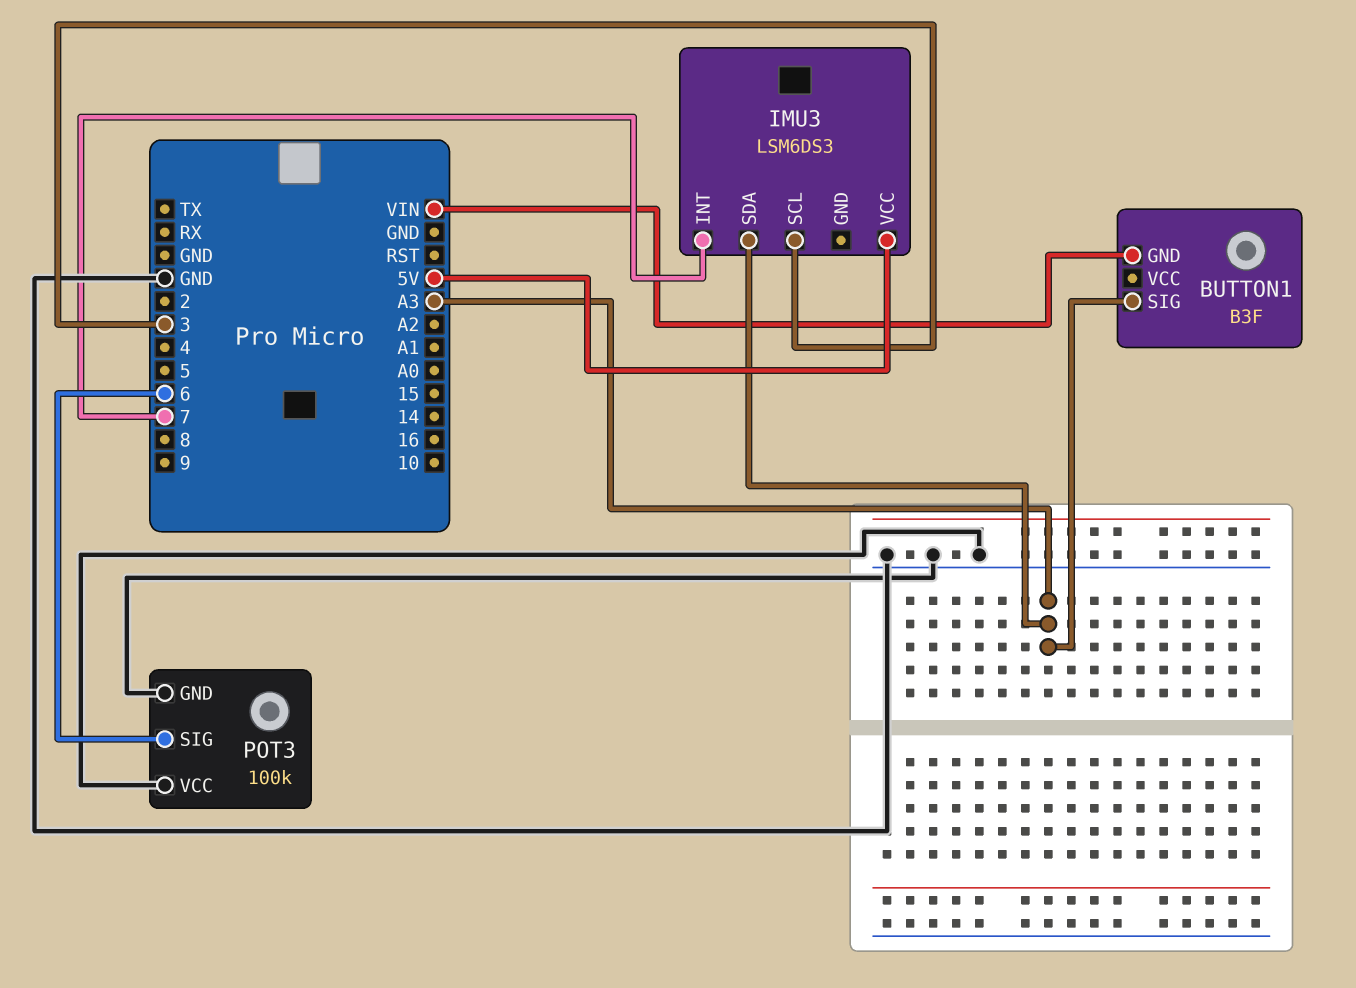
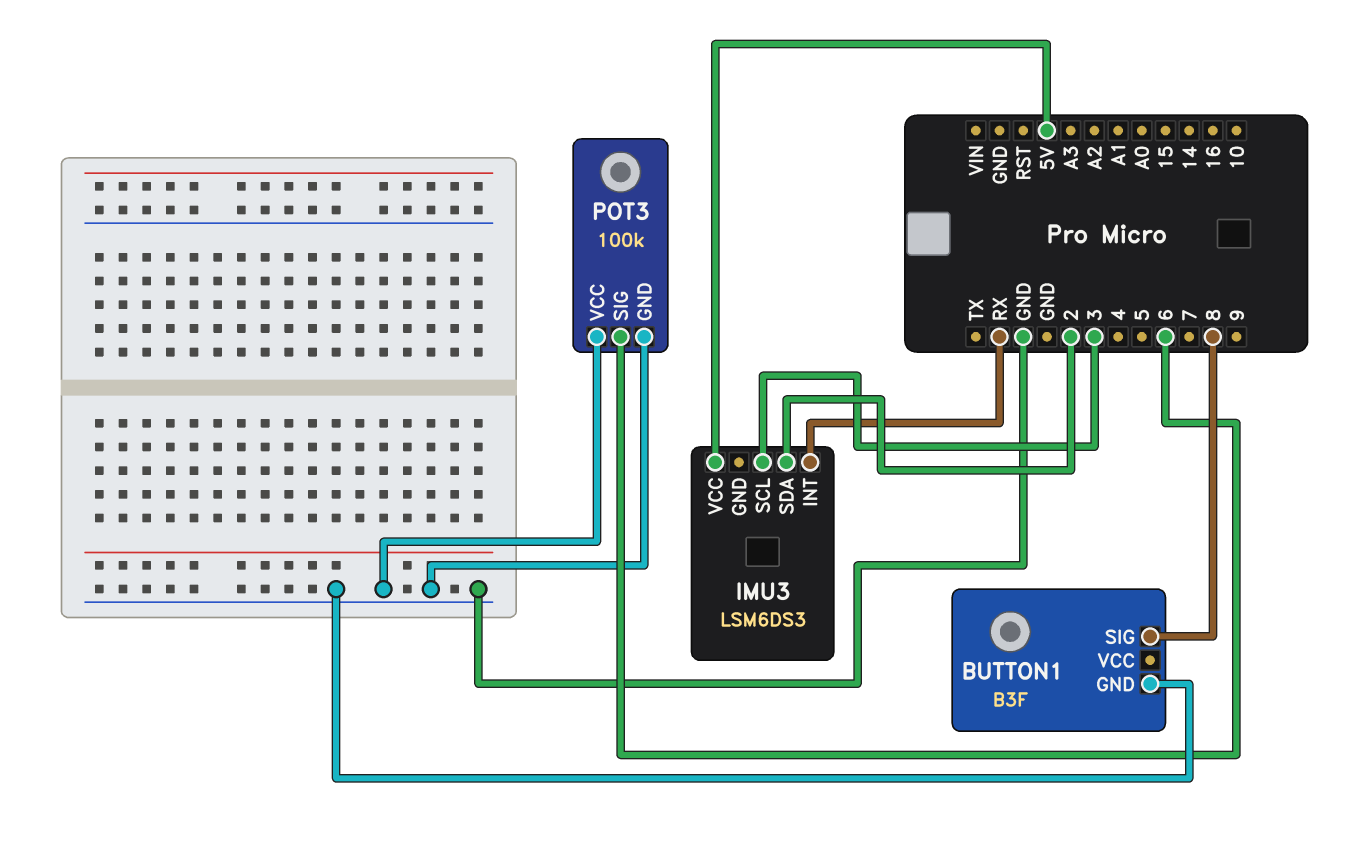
BUTTON1 pin GND: VIN -> GND
BUTTON1 pin SIG: A3 -> 8
IMU3 pin INT: 7 -> RX
IMU3 pin SDA: A3 -> 2

